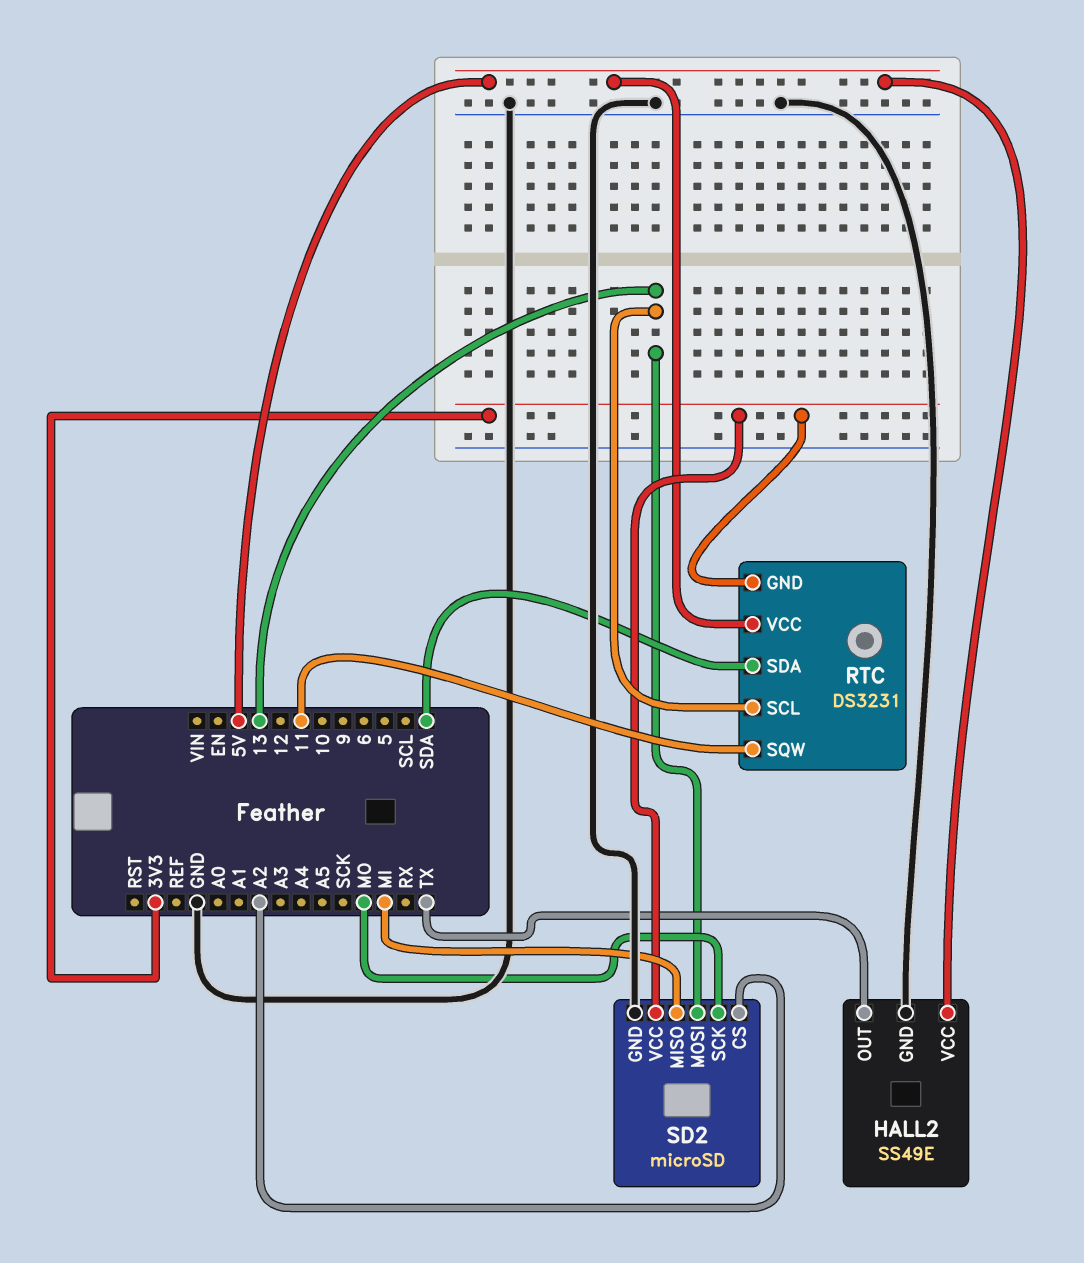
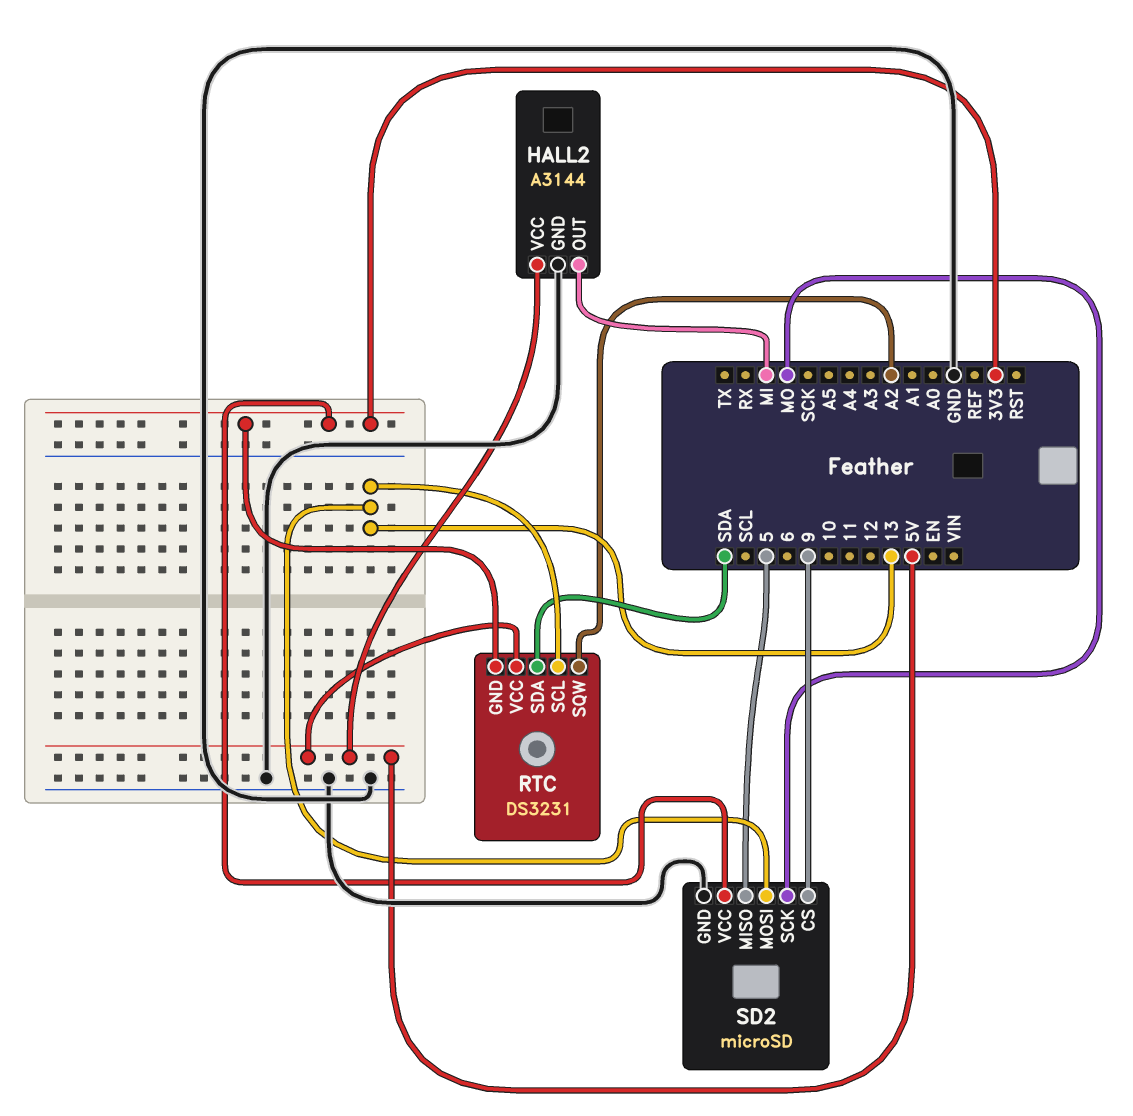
HALL2: SS49E -> A3144
HALL2 pin OUT: TX -> MI
RTC pin SQW: 11 -> A2
SD2 pin CS: A2 -> 9
SD2 pin MISO: MI -> 5

